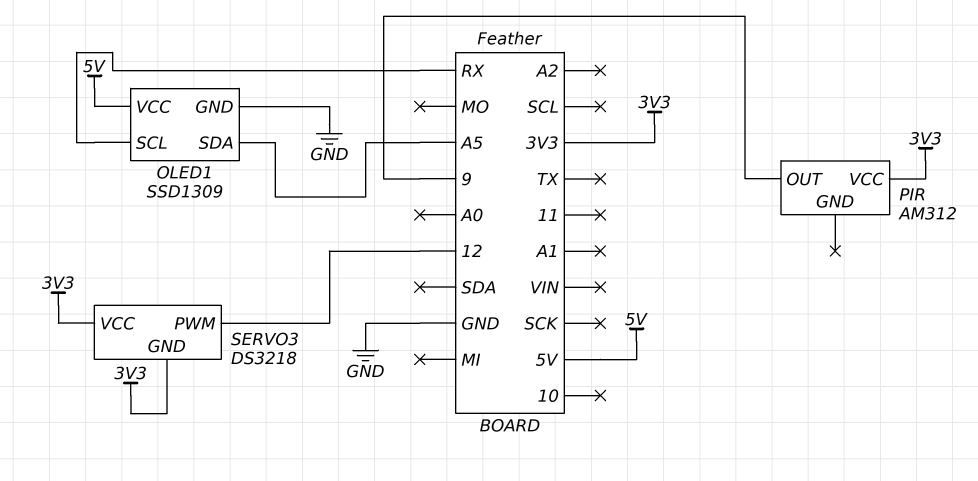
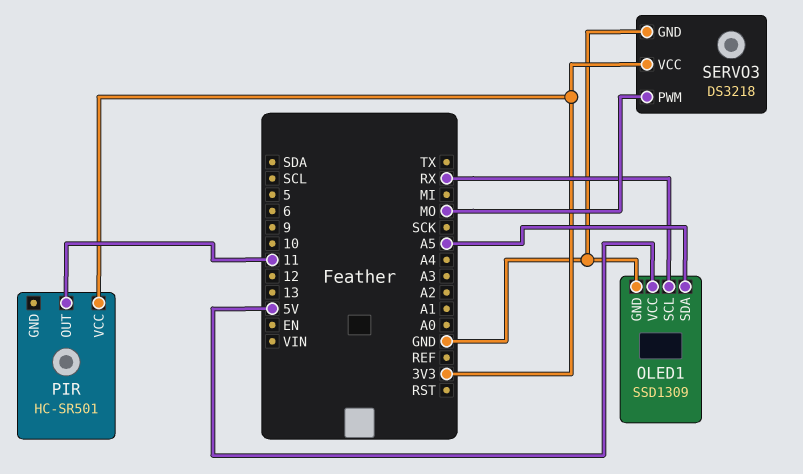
PIR: AM312 -> HC-SR501
PIR pin OUT: 9 -> 11
SERVO3 pin GND: 3V3 -> GND
SERVO3 pin PWM: 12 -> MO

